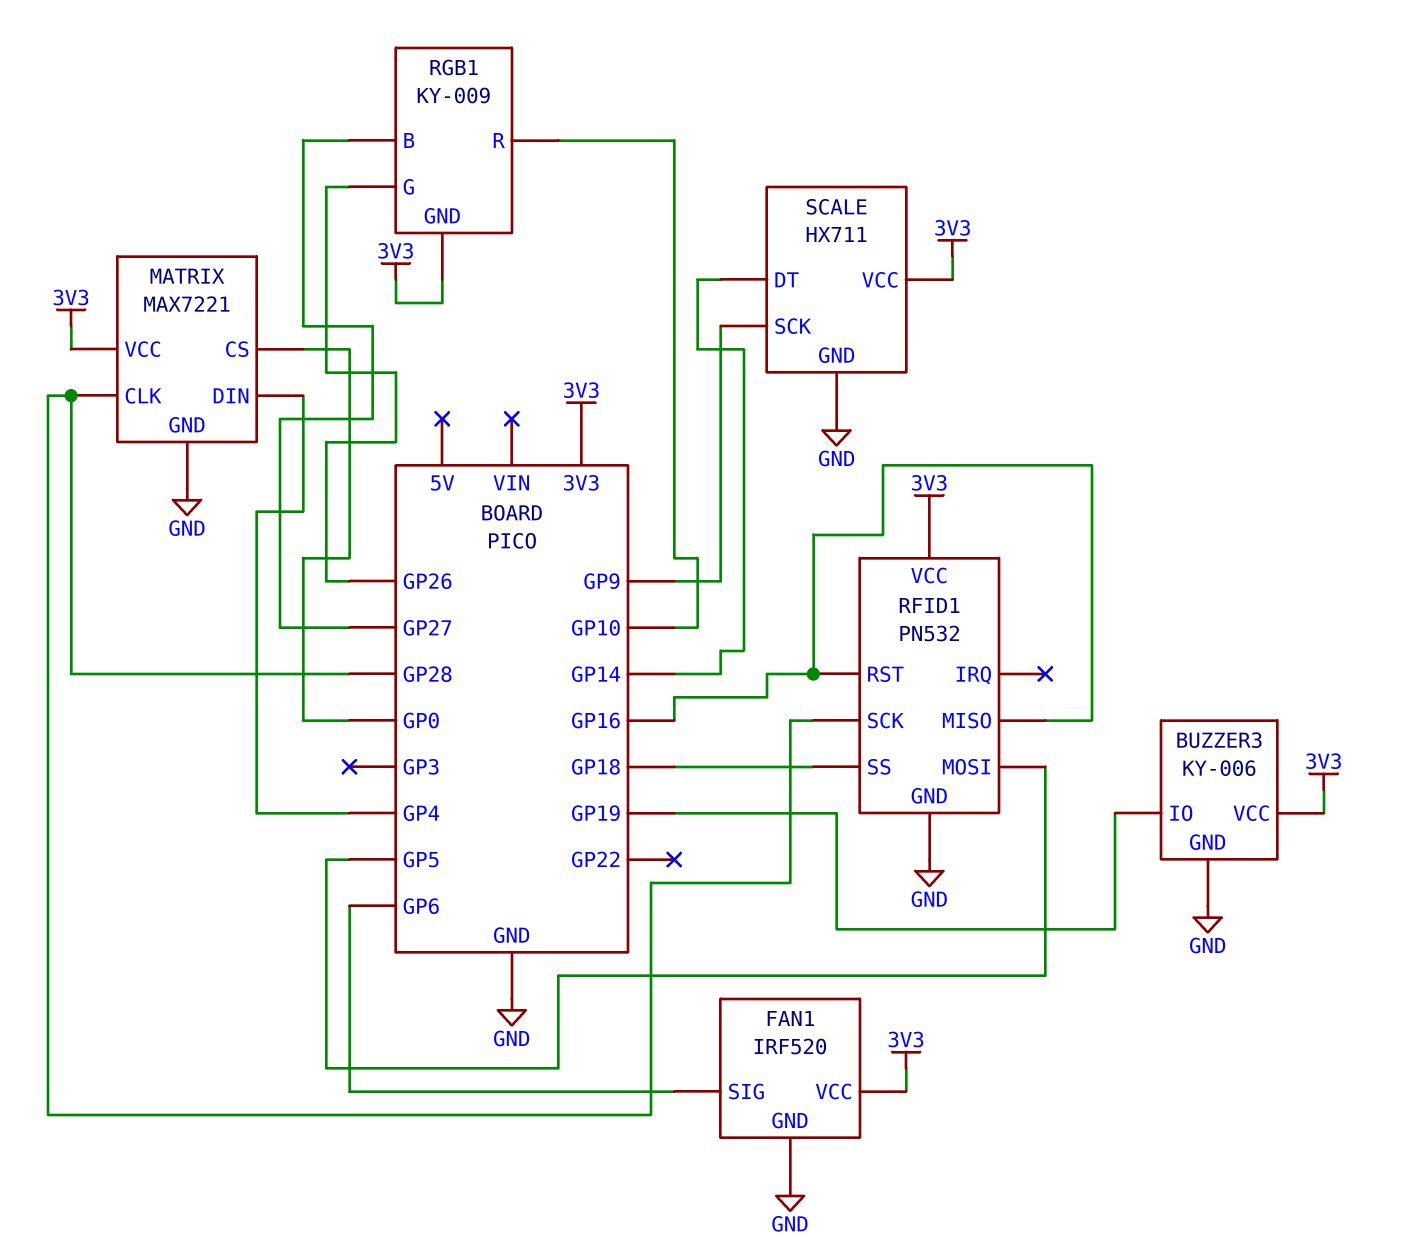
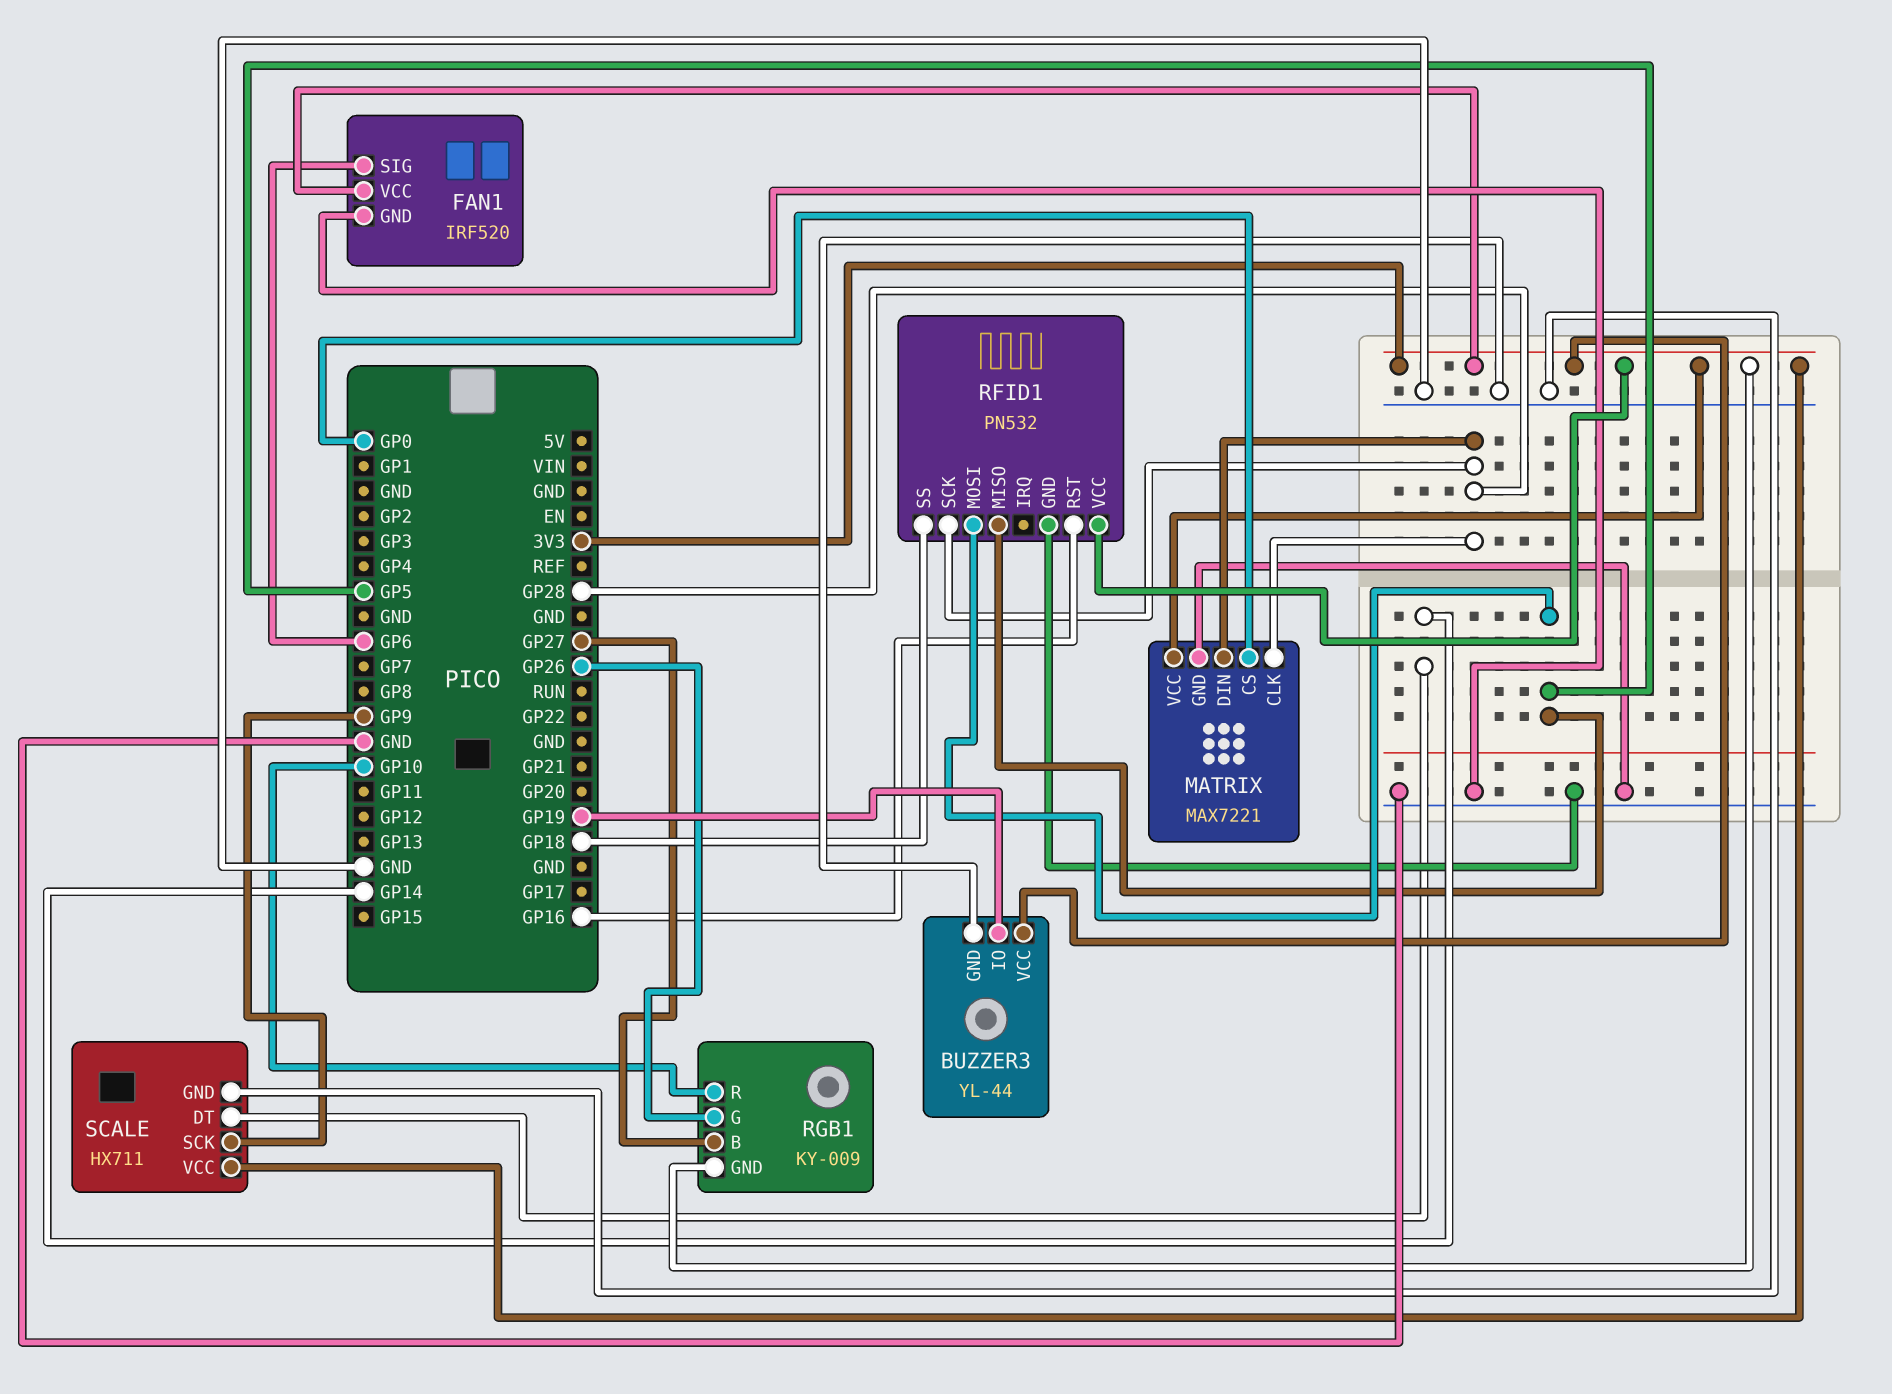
BUZZER3: KY-006 -> YL-44
MATRIX pin DIN: GP4 -> GP28
RFID1 pin MISO: GP16 -> GP5

